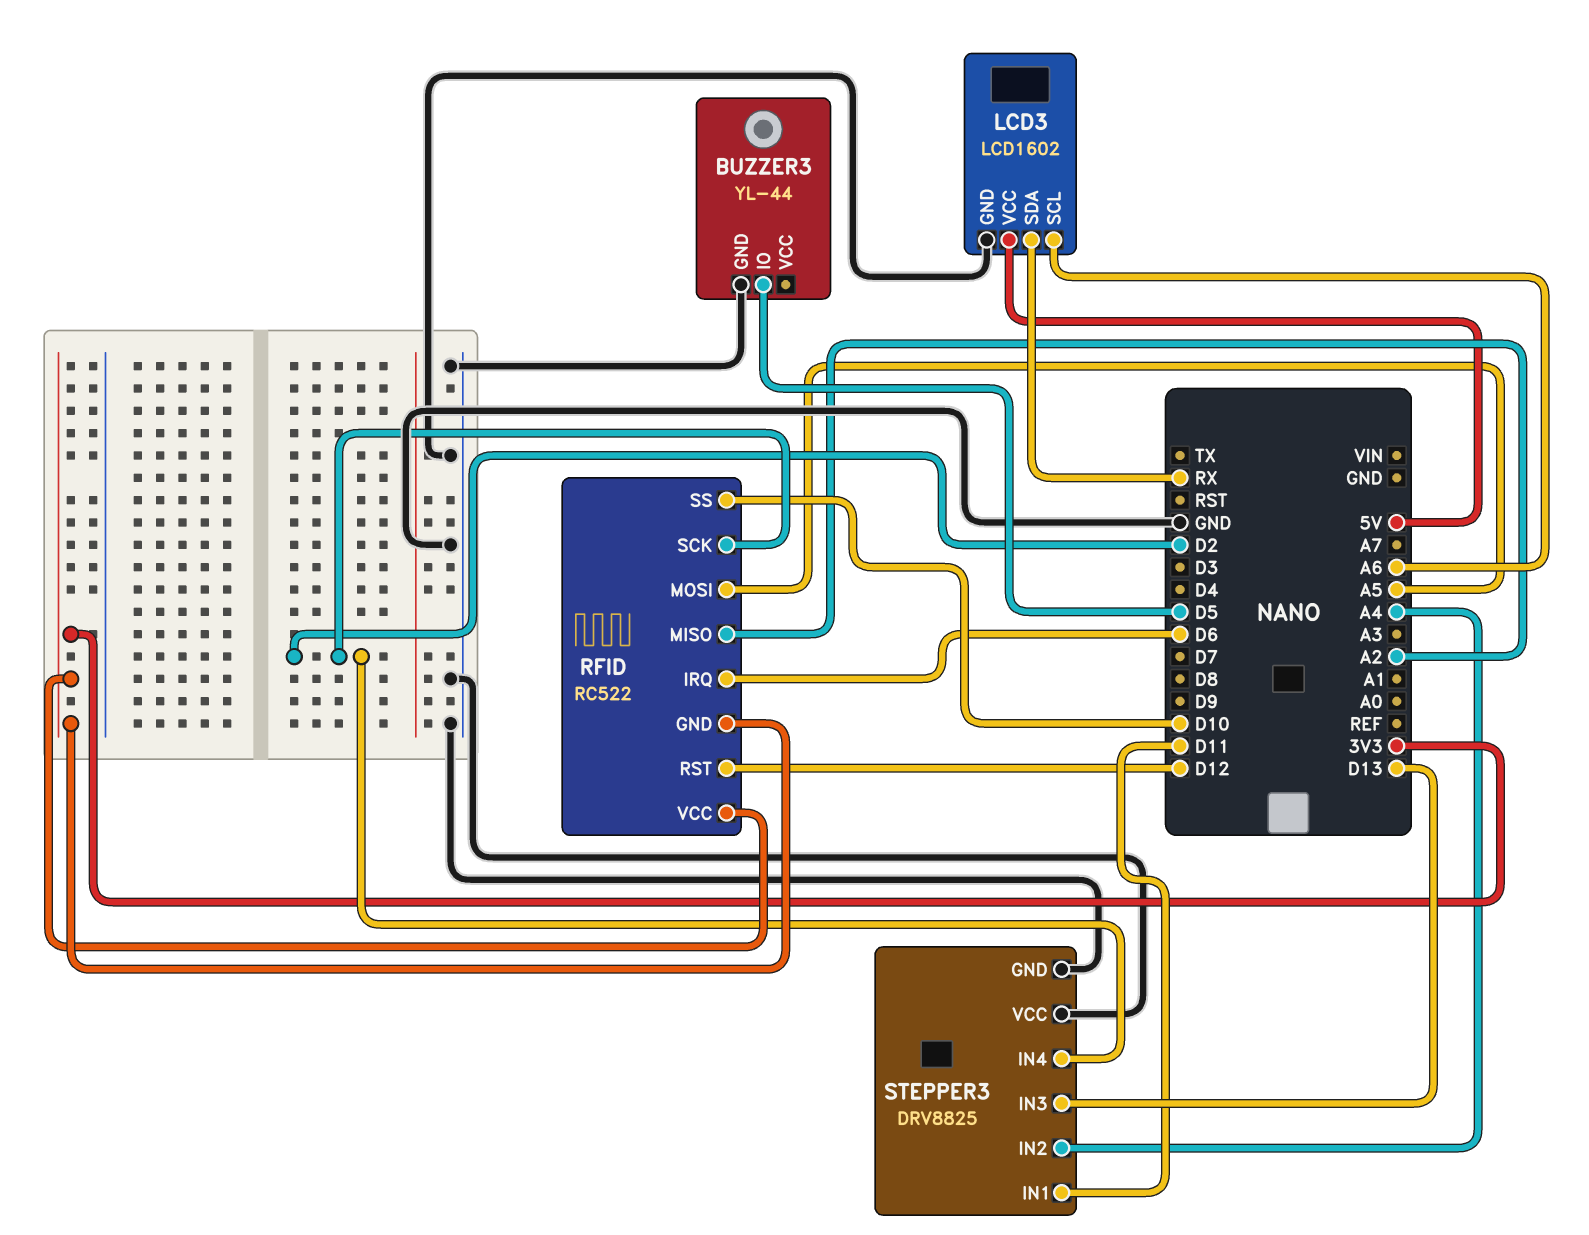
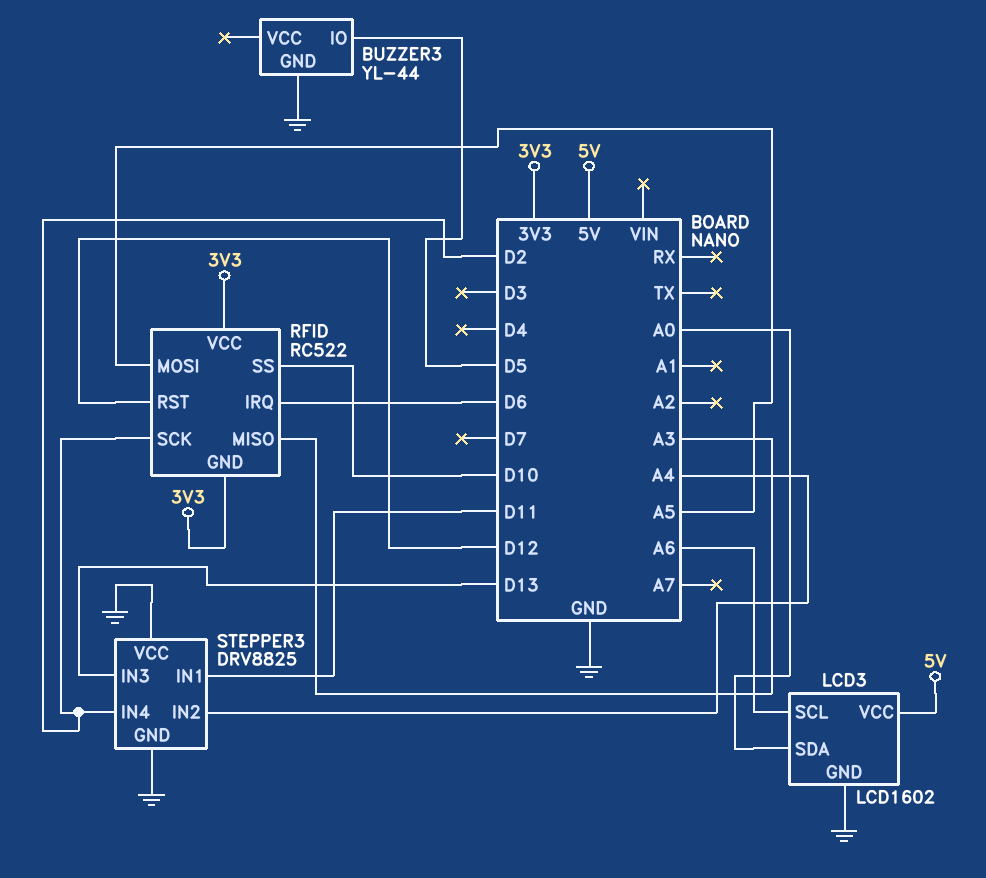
LCD3 pin SDA: RX -> A0
RFID pin MISO: A2 -> A3

